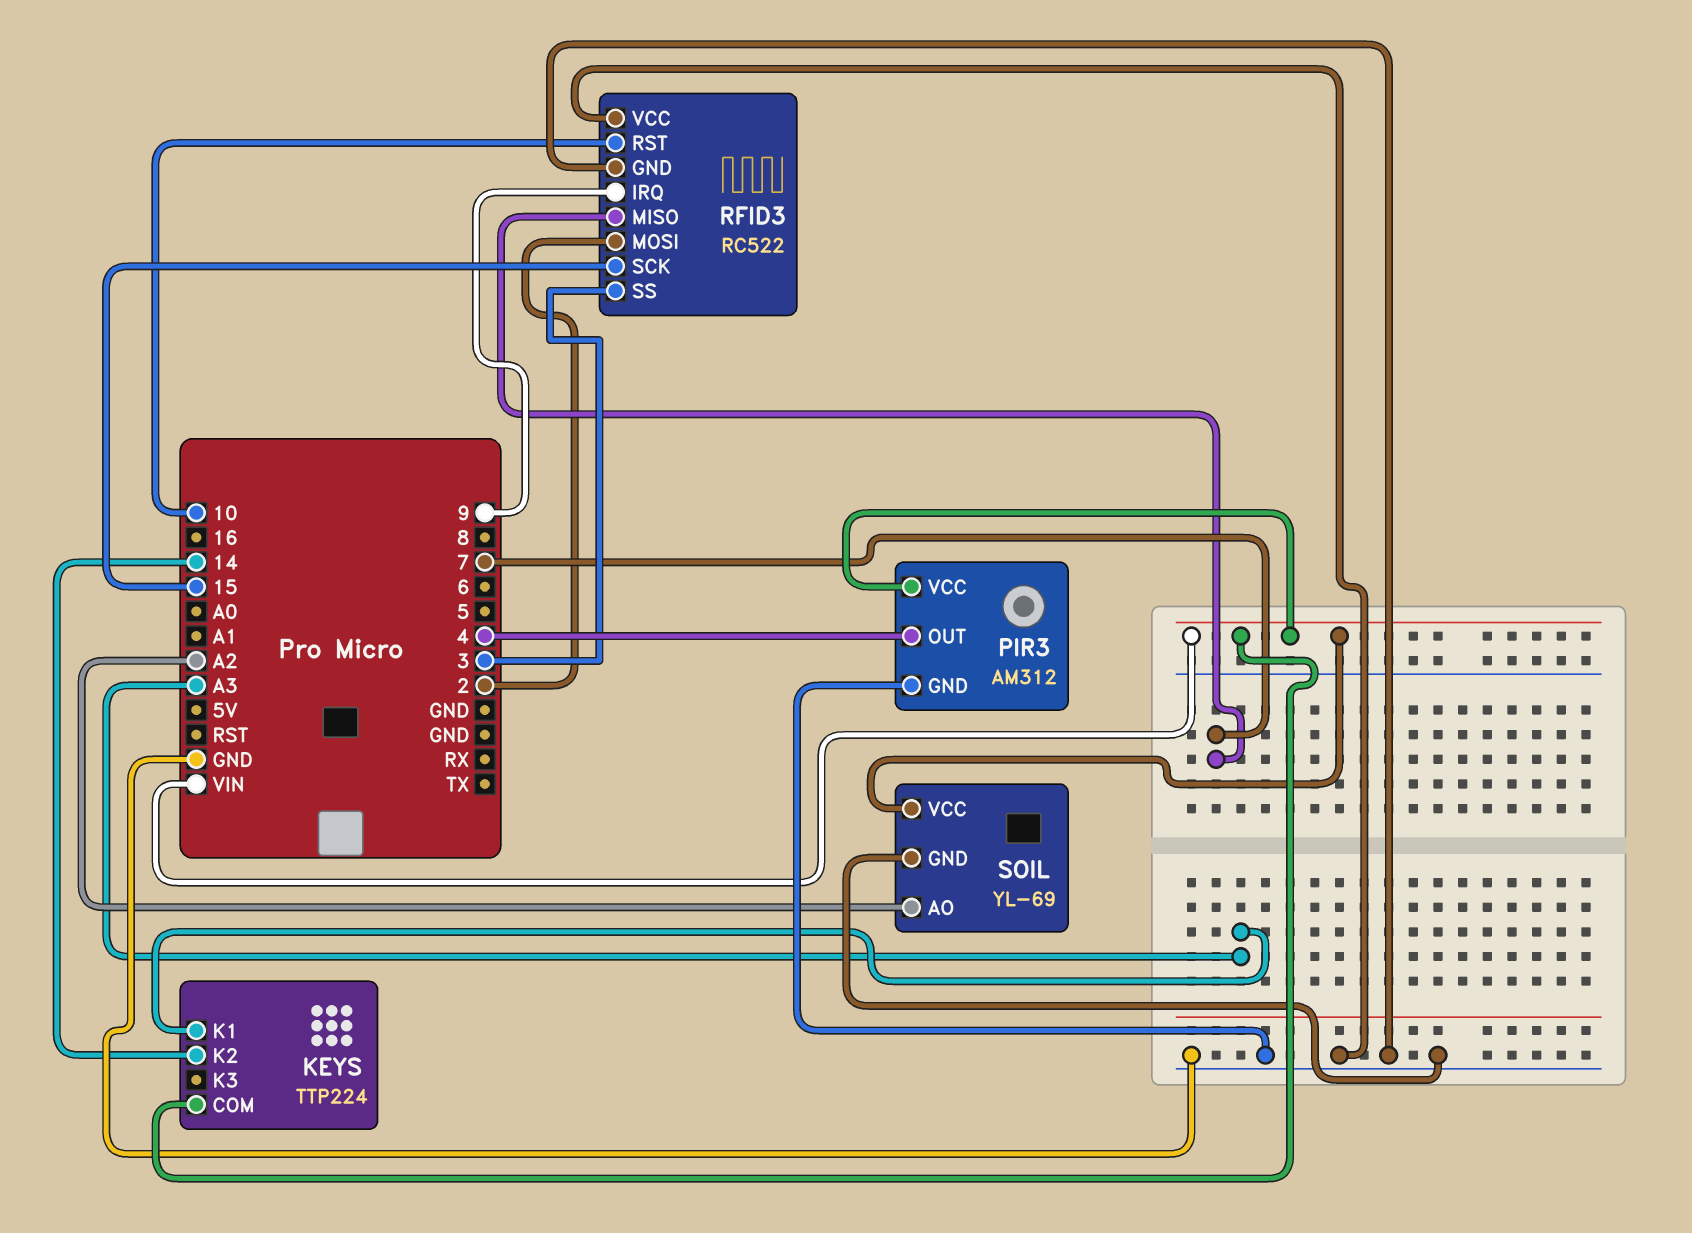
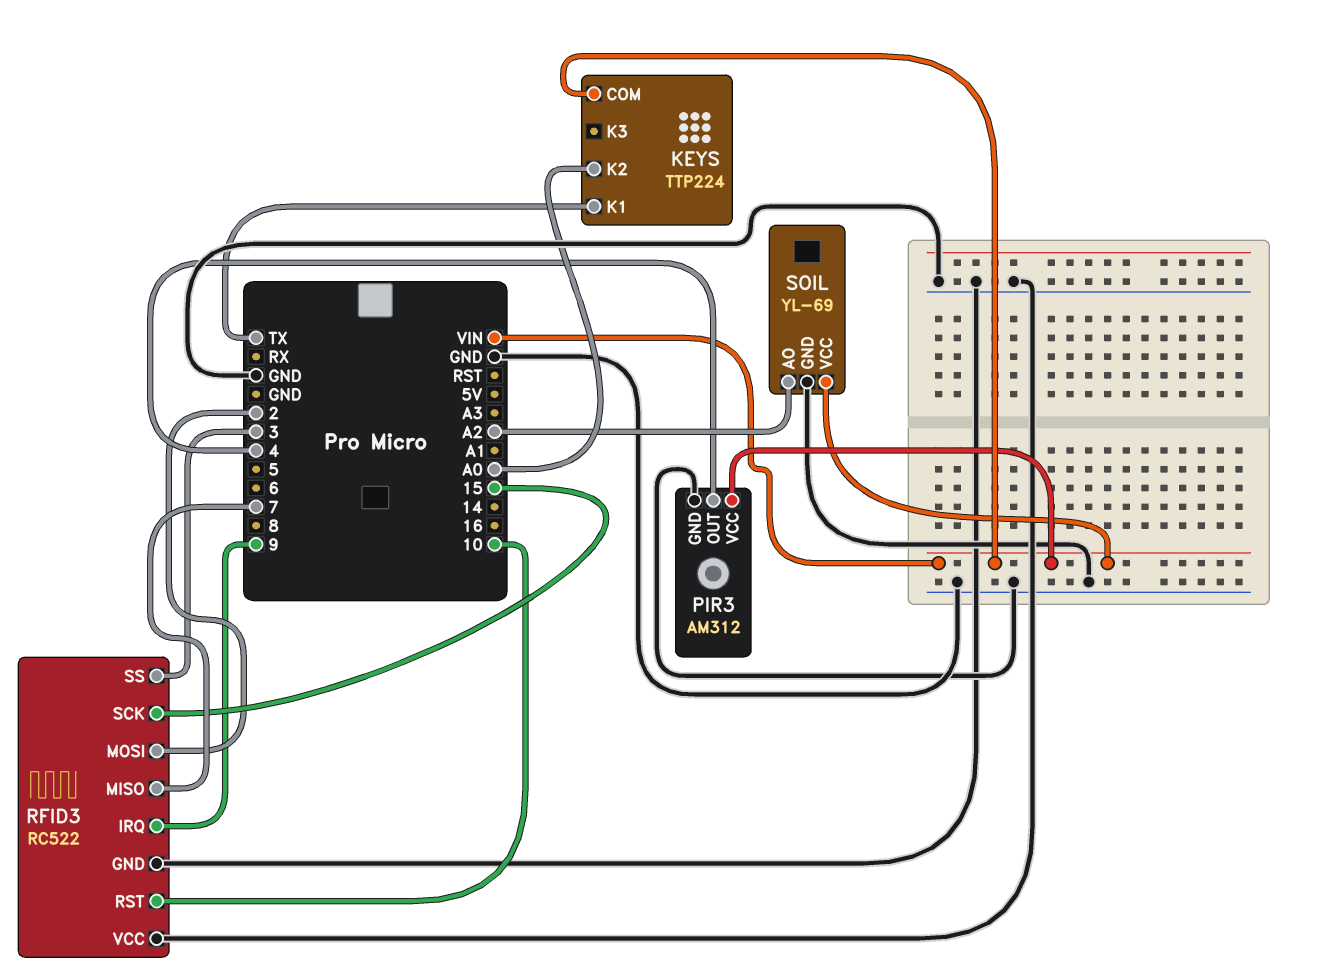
KEYS pin K1: A3 -> TX
KEYS pin K2: 14 -> A0

